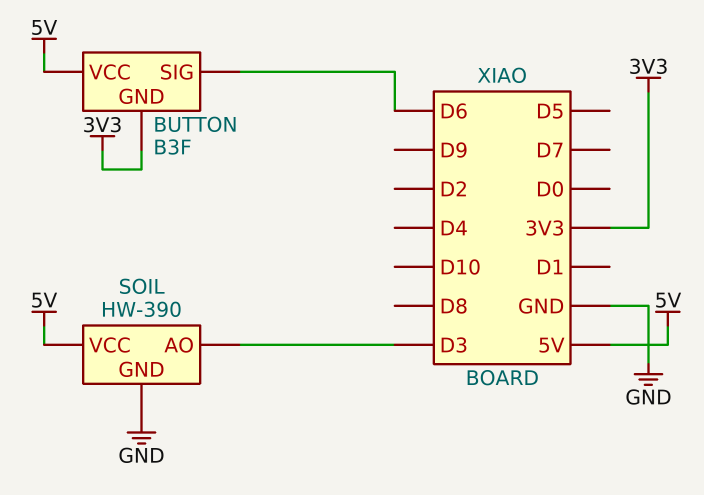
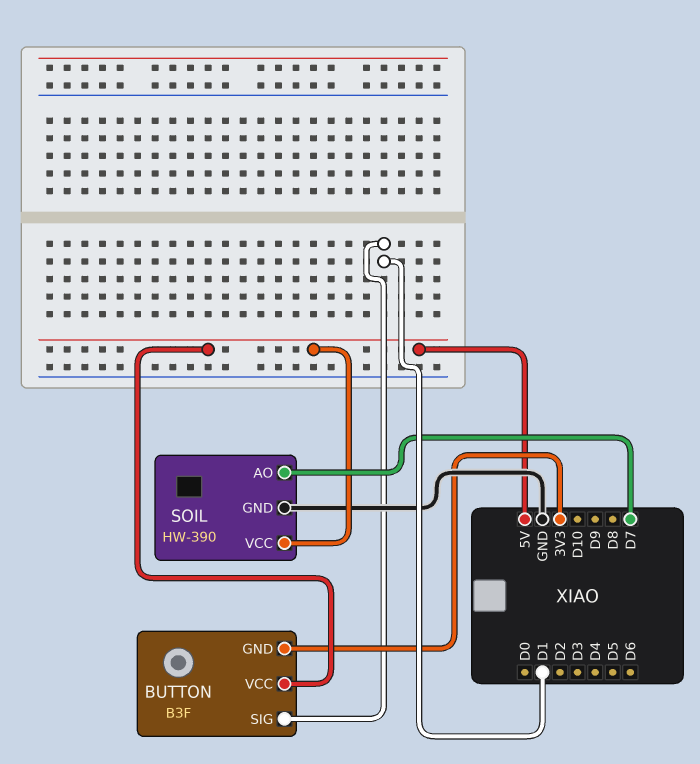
BUTTON pin SIG: D6 -> D1
SOIL pin AO: D3 -> D7

